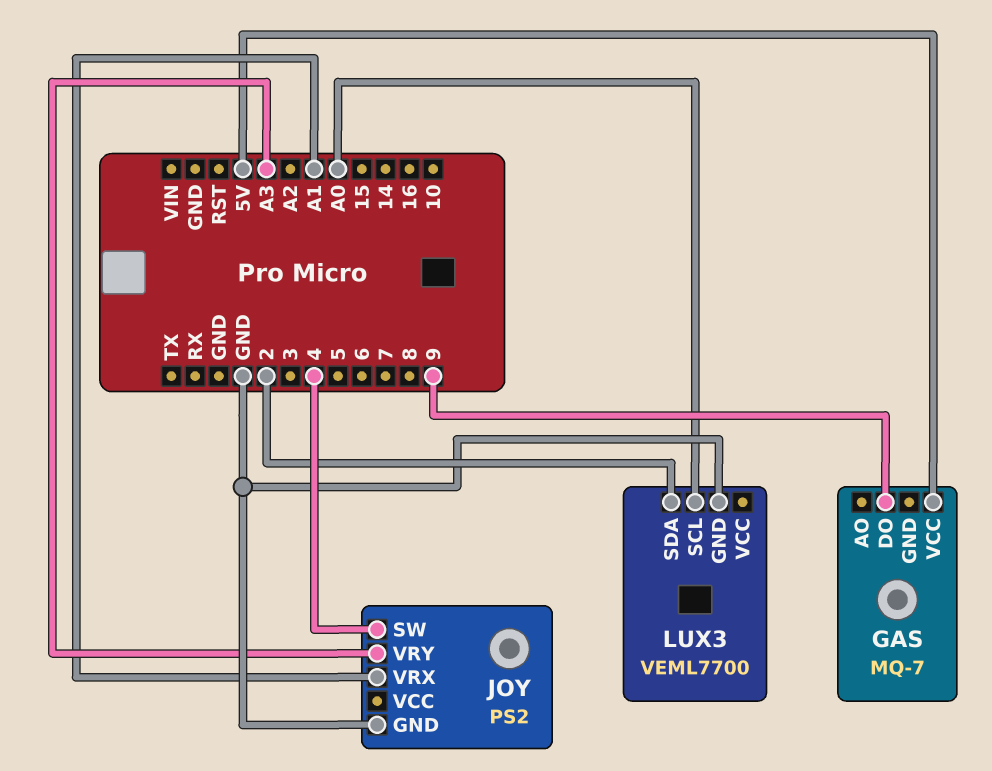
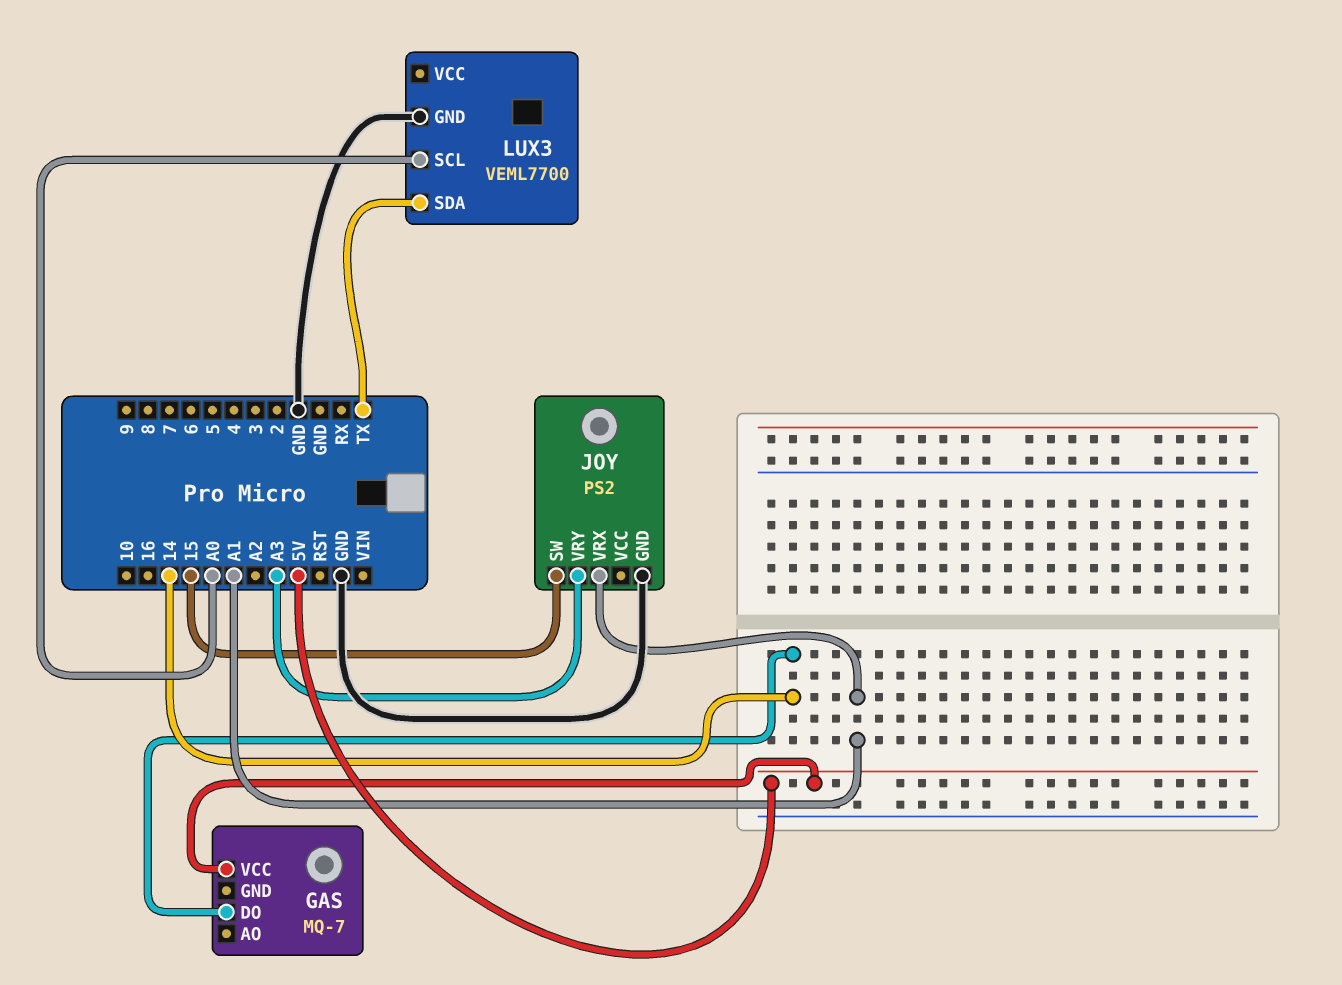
GAS pin DO: 9 -> 14
JOY pin SW: 4 -> 15
LUX3 pin SDA: 2 -> TX

